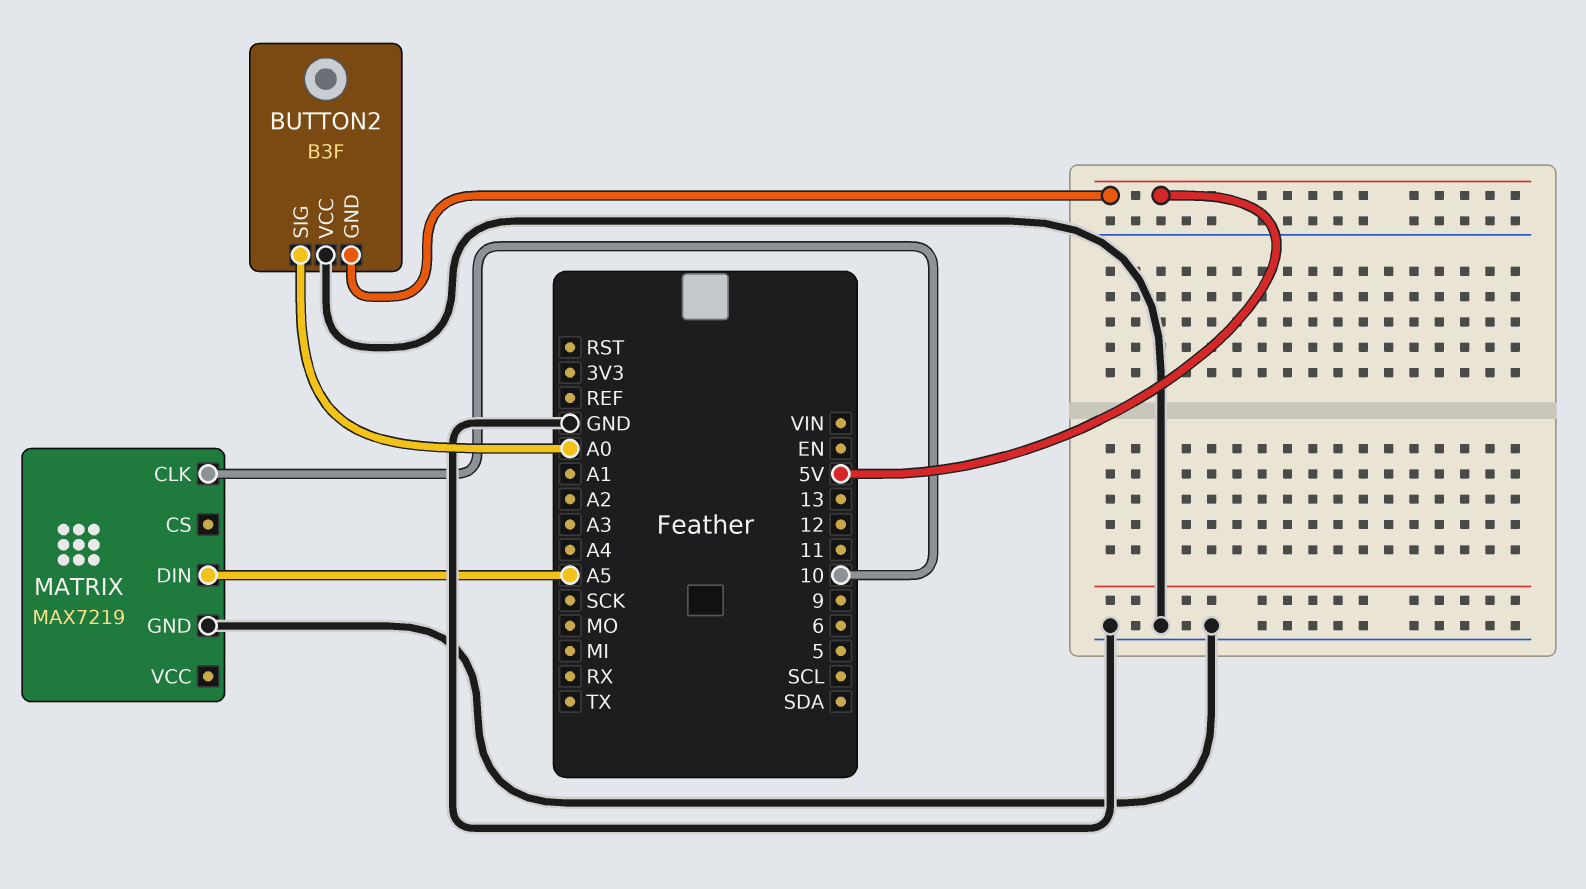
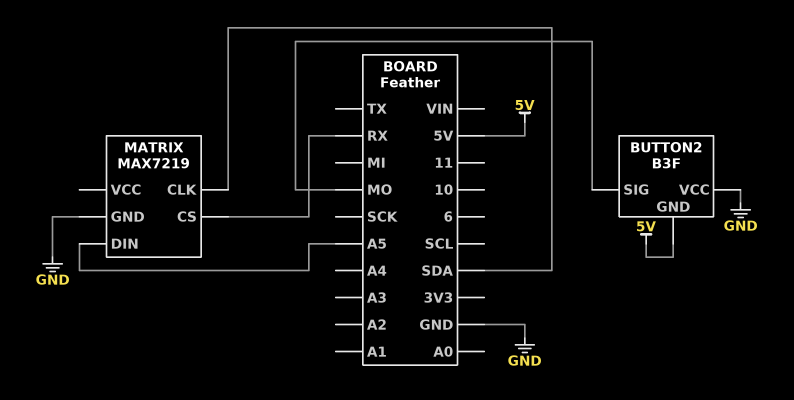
BUTTON2 pin SIG: A0 -> MO
MATRIX pin CLK: 10 -> SDA
MATRIX pin CS: none -> RX

